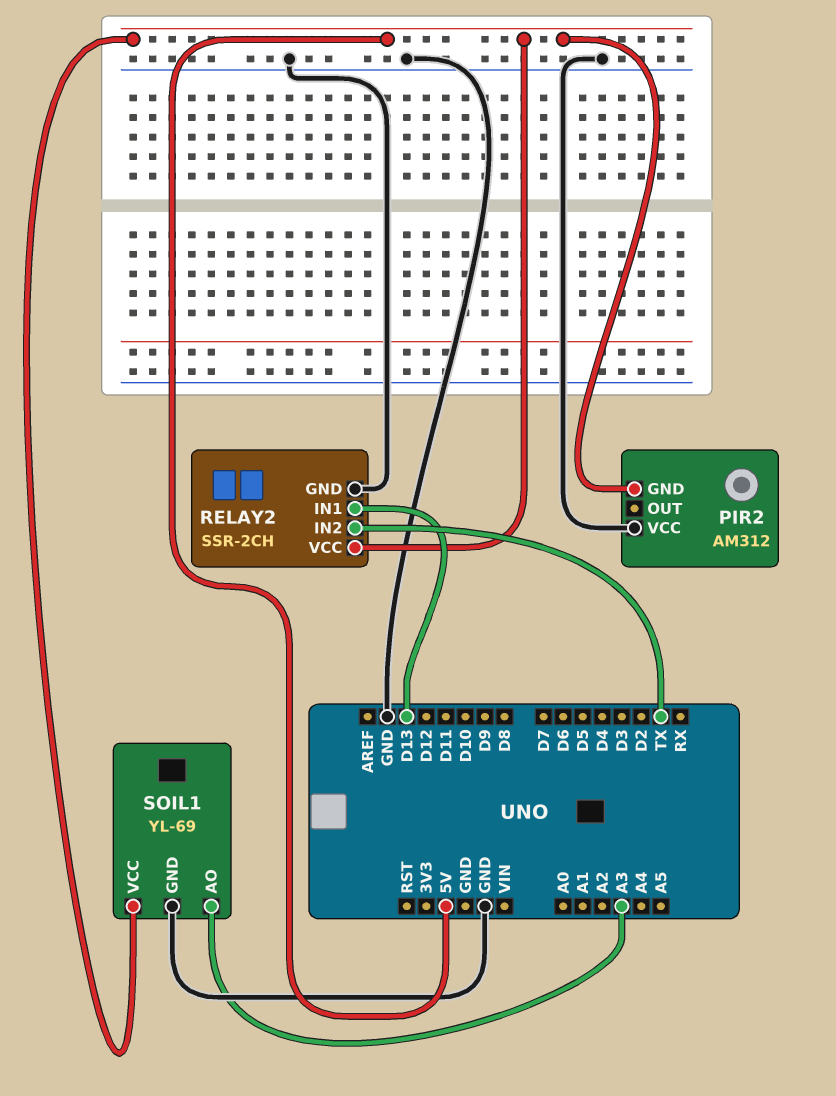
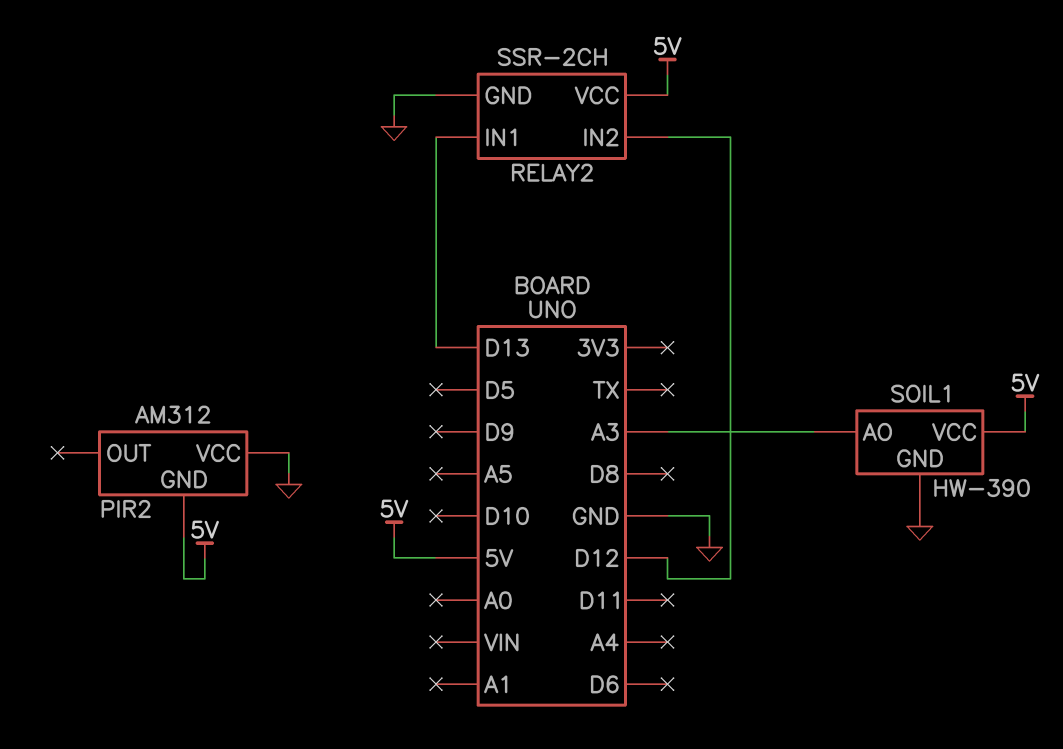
RELAY2 pin IN2: TX -> D12
SOIL1: YL-69 -> HW-390

